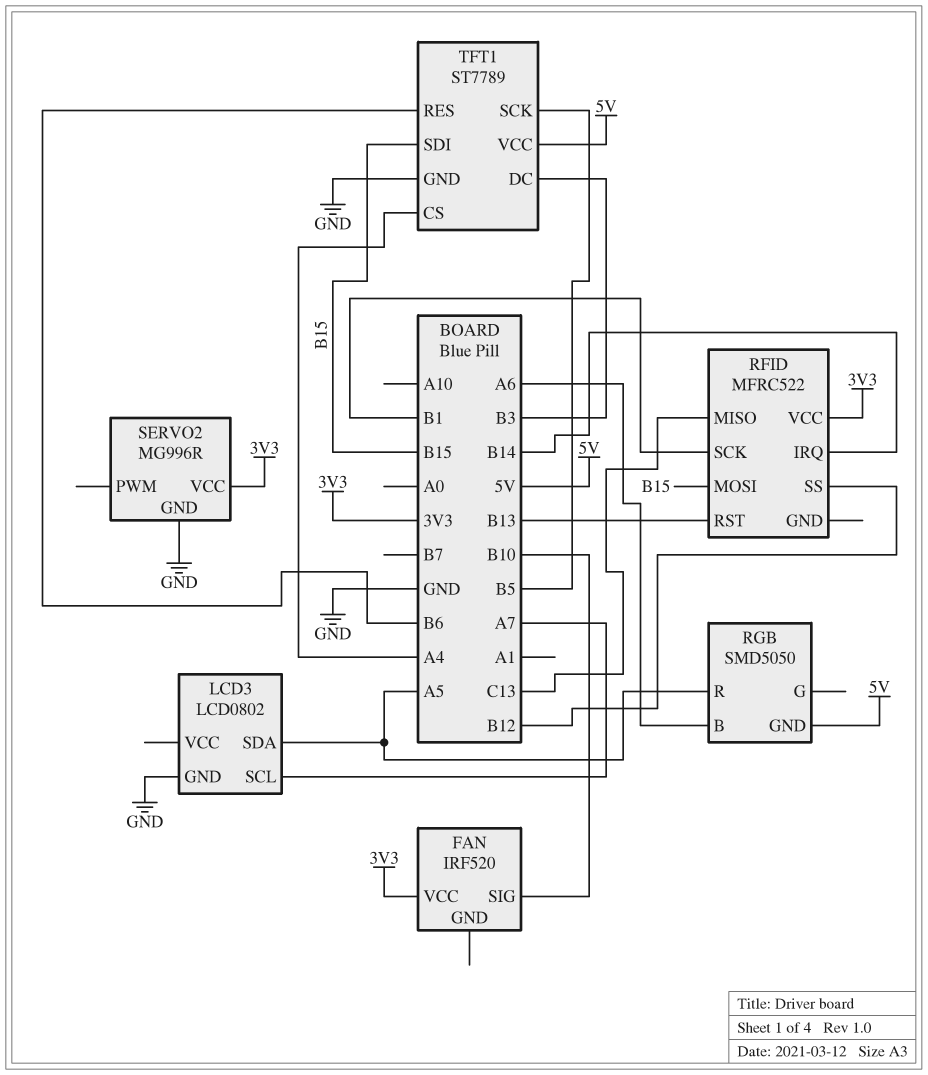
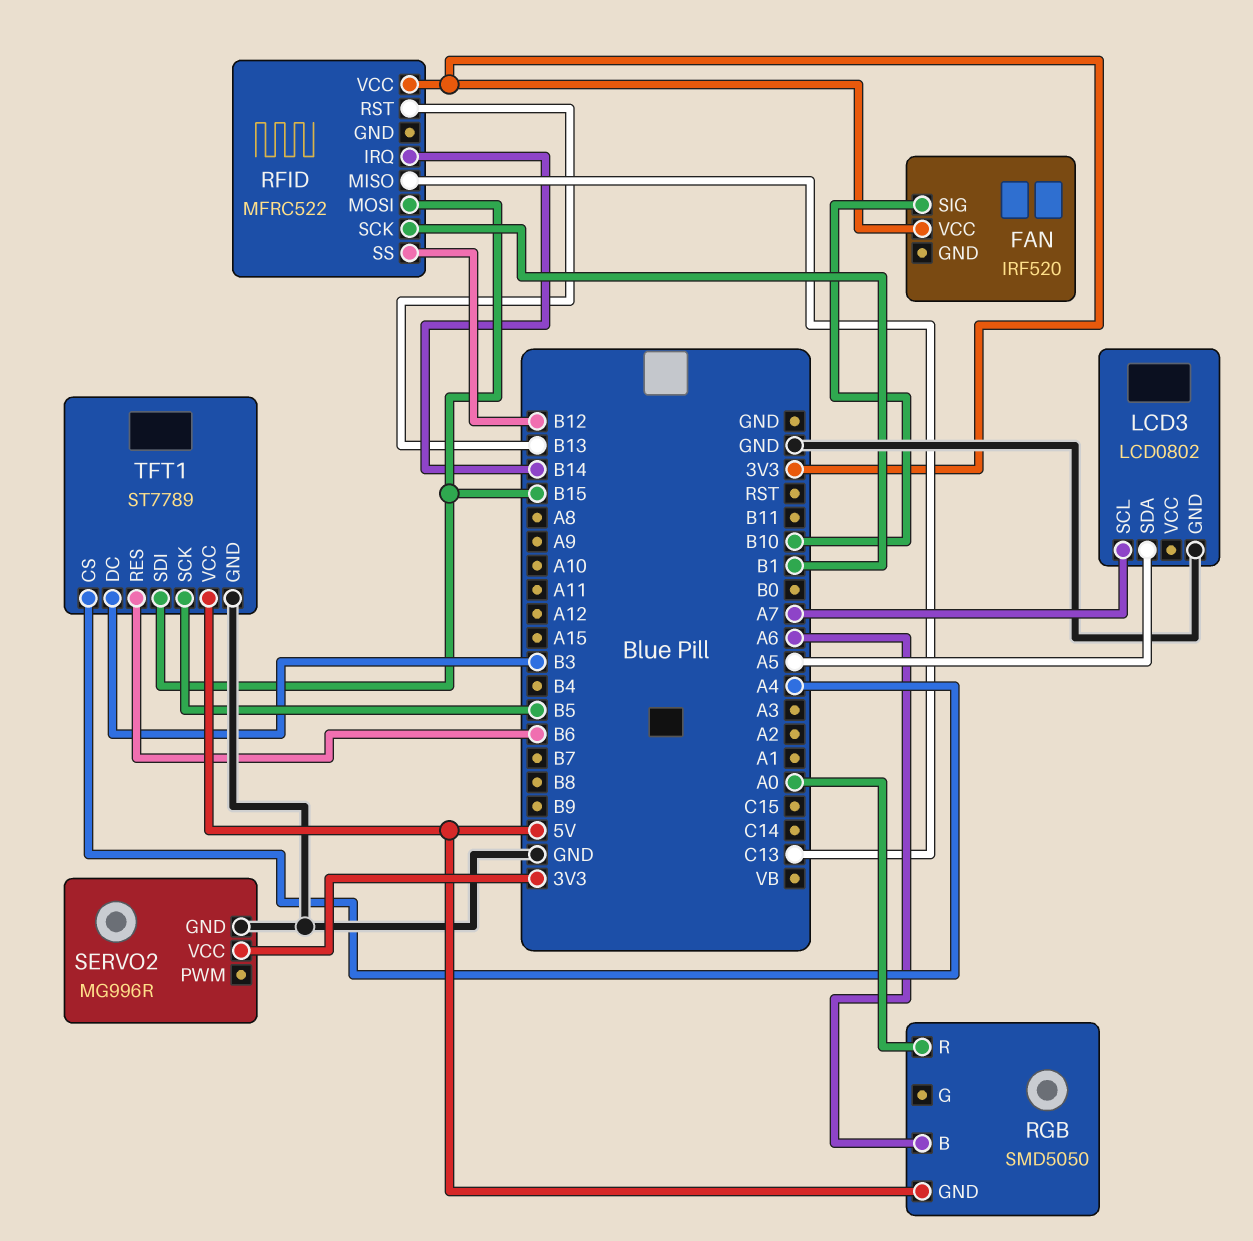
RGB pin R: A5 -> A0

